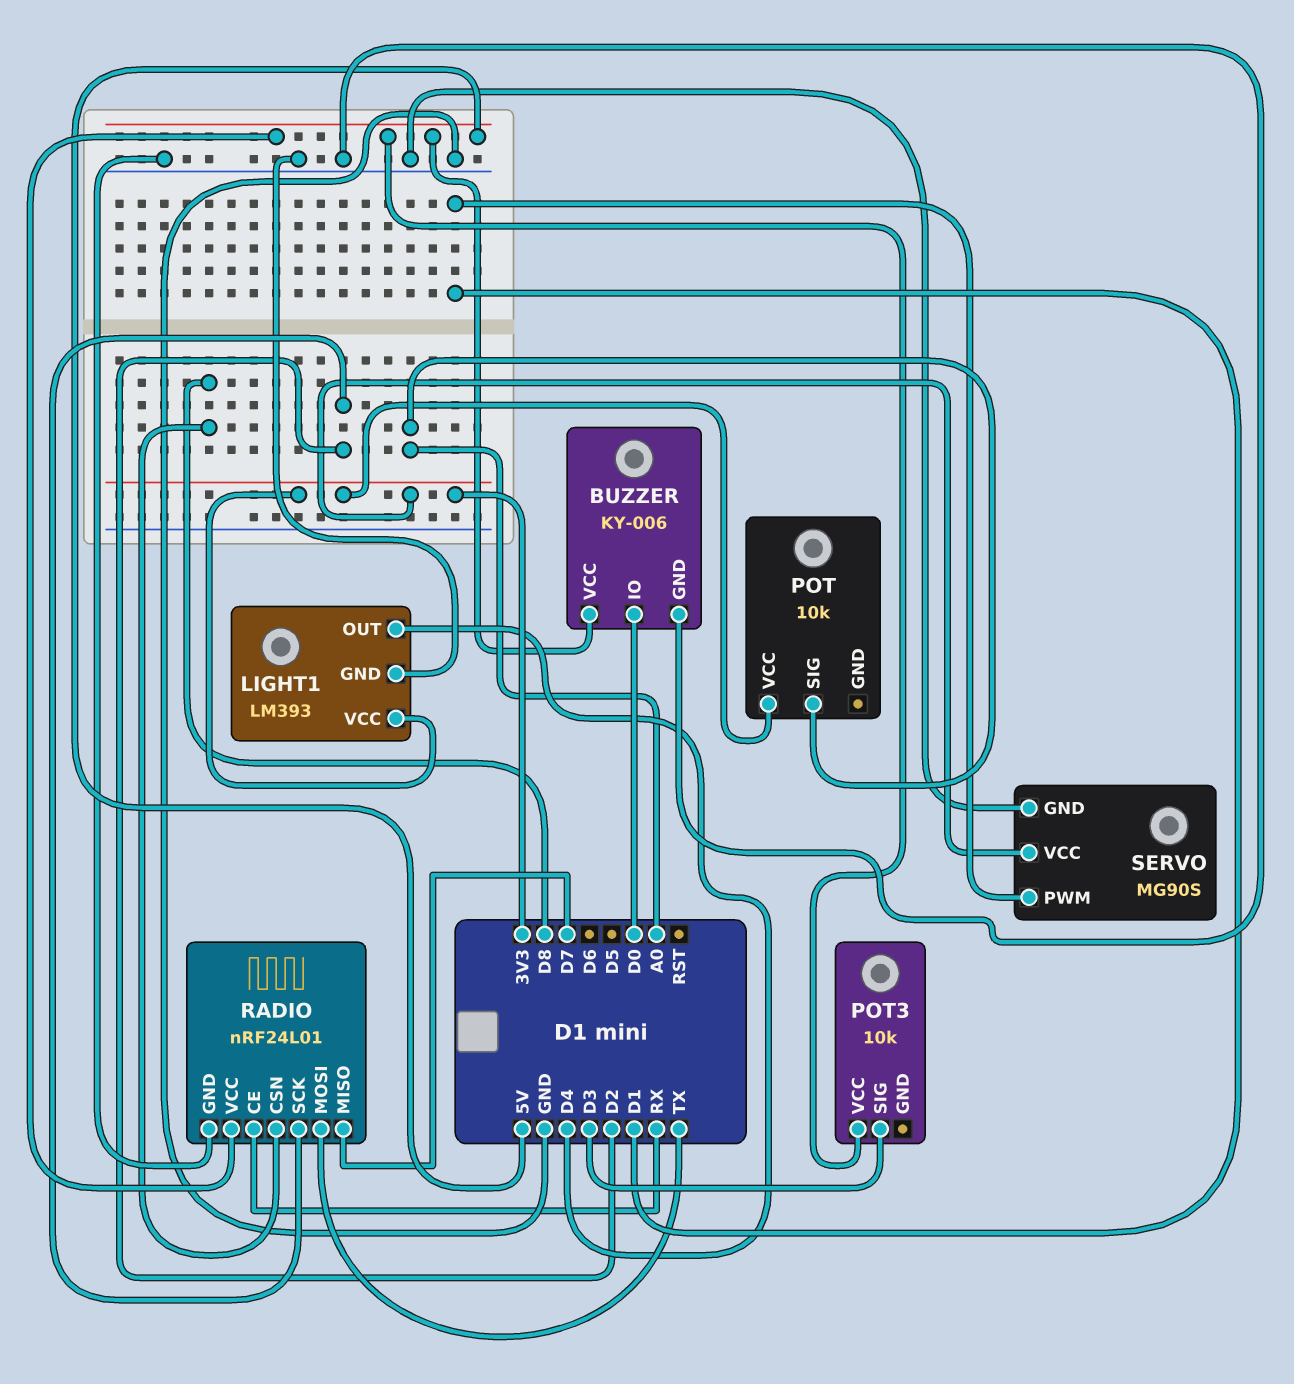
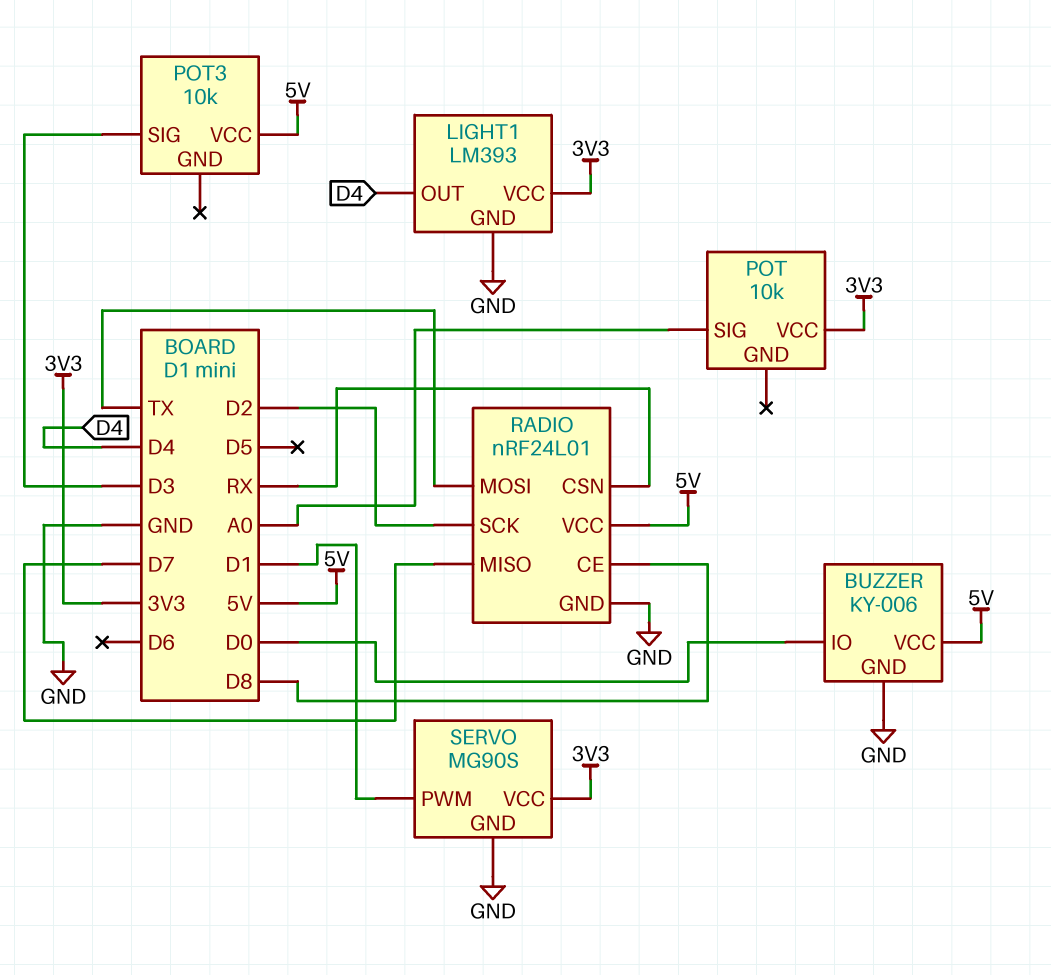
RADIO pin CE: RX -> D8
RADIO pin CSN: D8 -> RX

